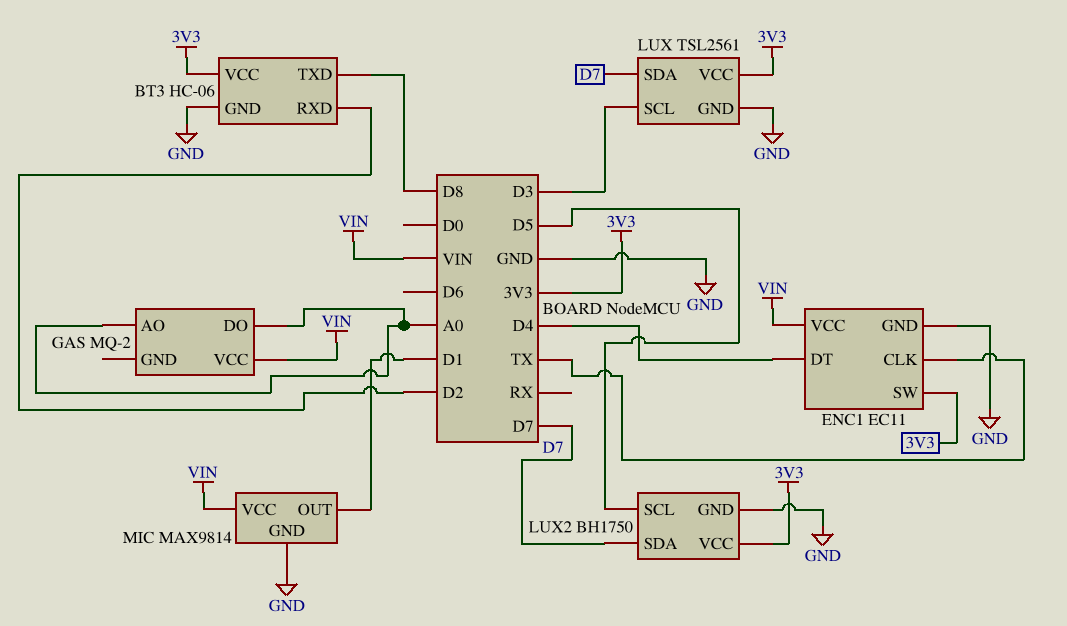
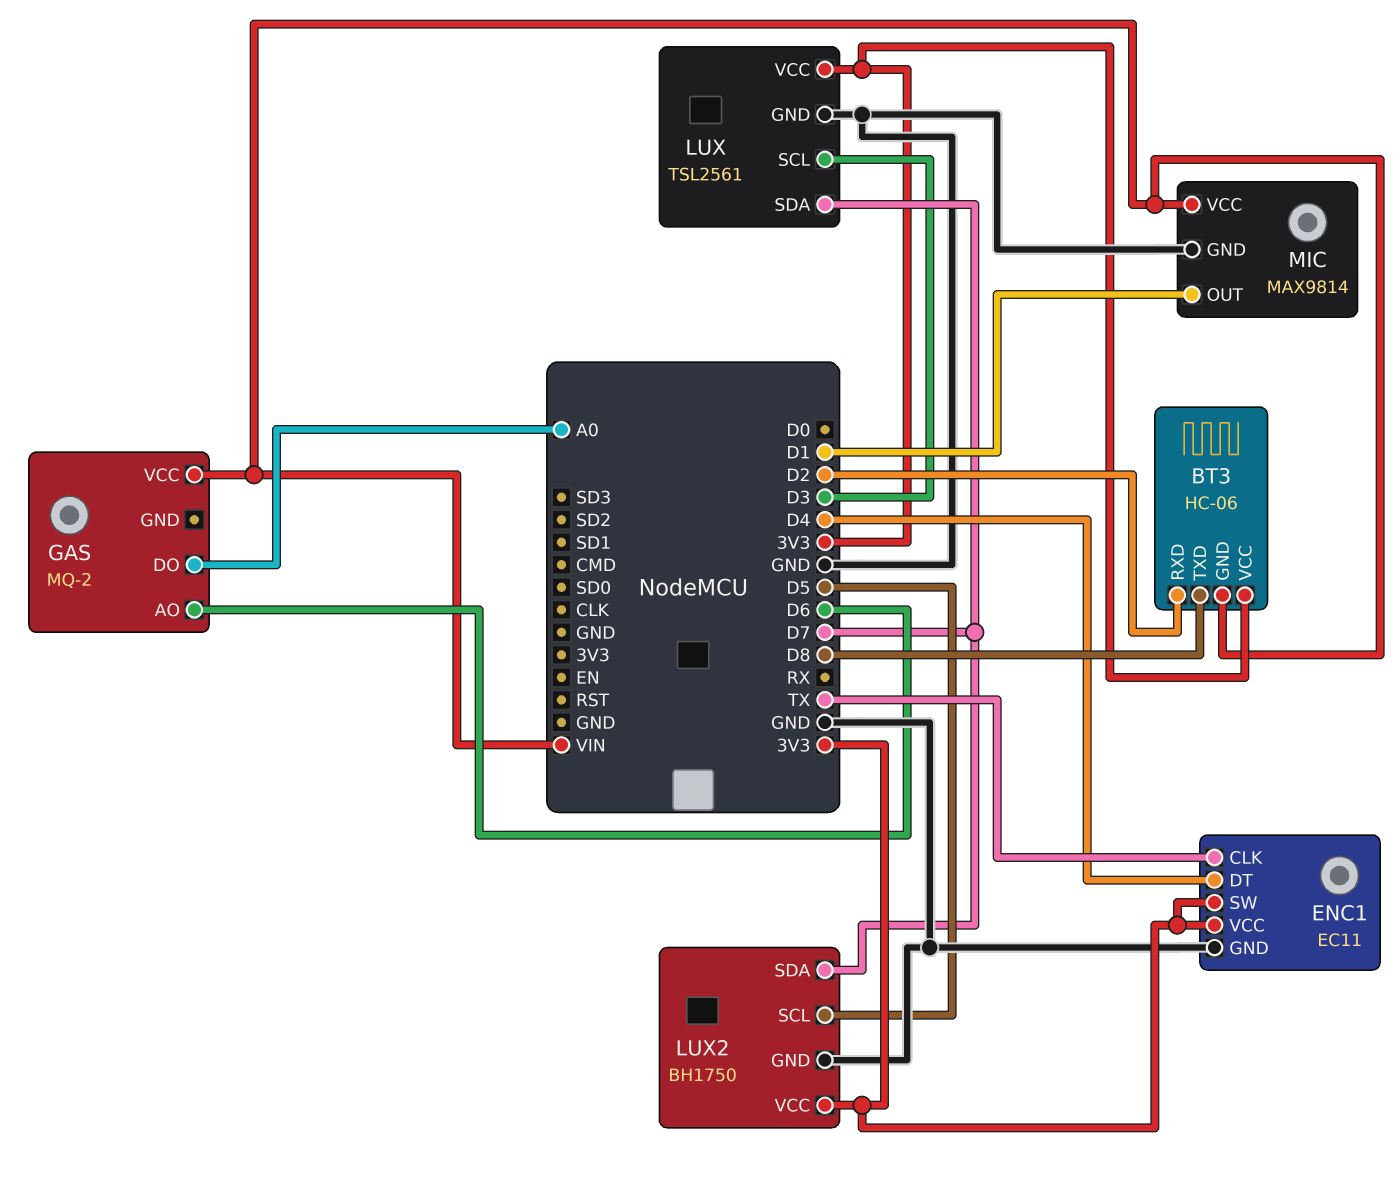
BT3 pin GND: GND -> VIN
ENC1 pin VCC: VIN -> 3V3
GAS pin AO: A0 -> D6

